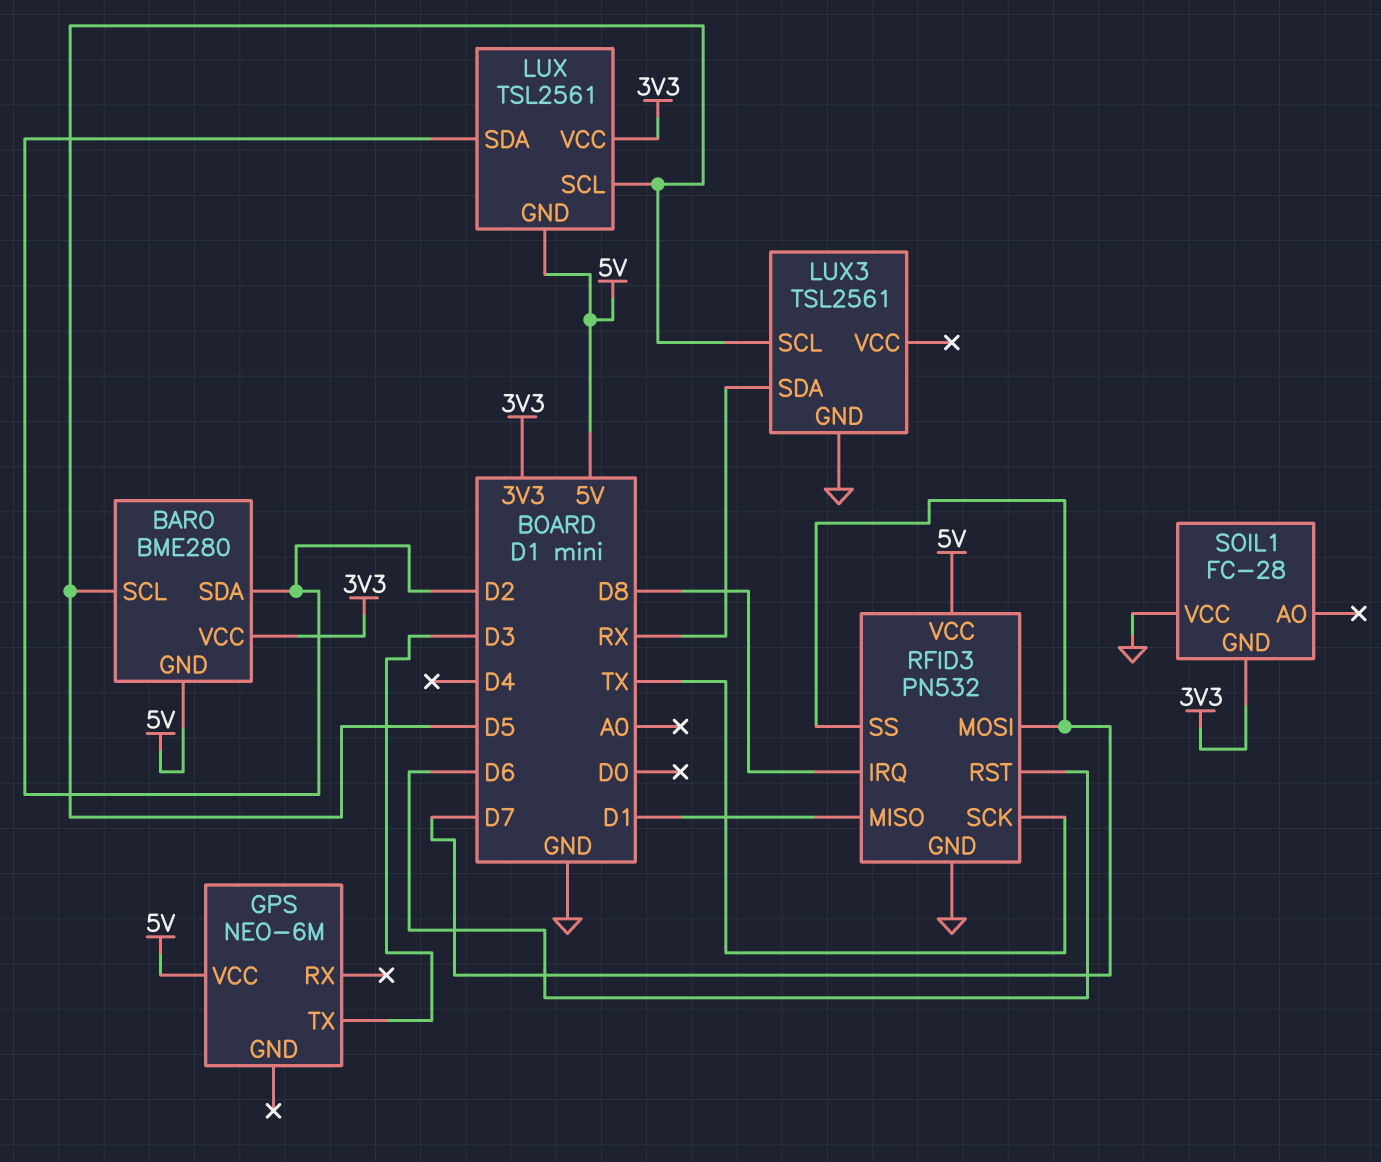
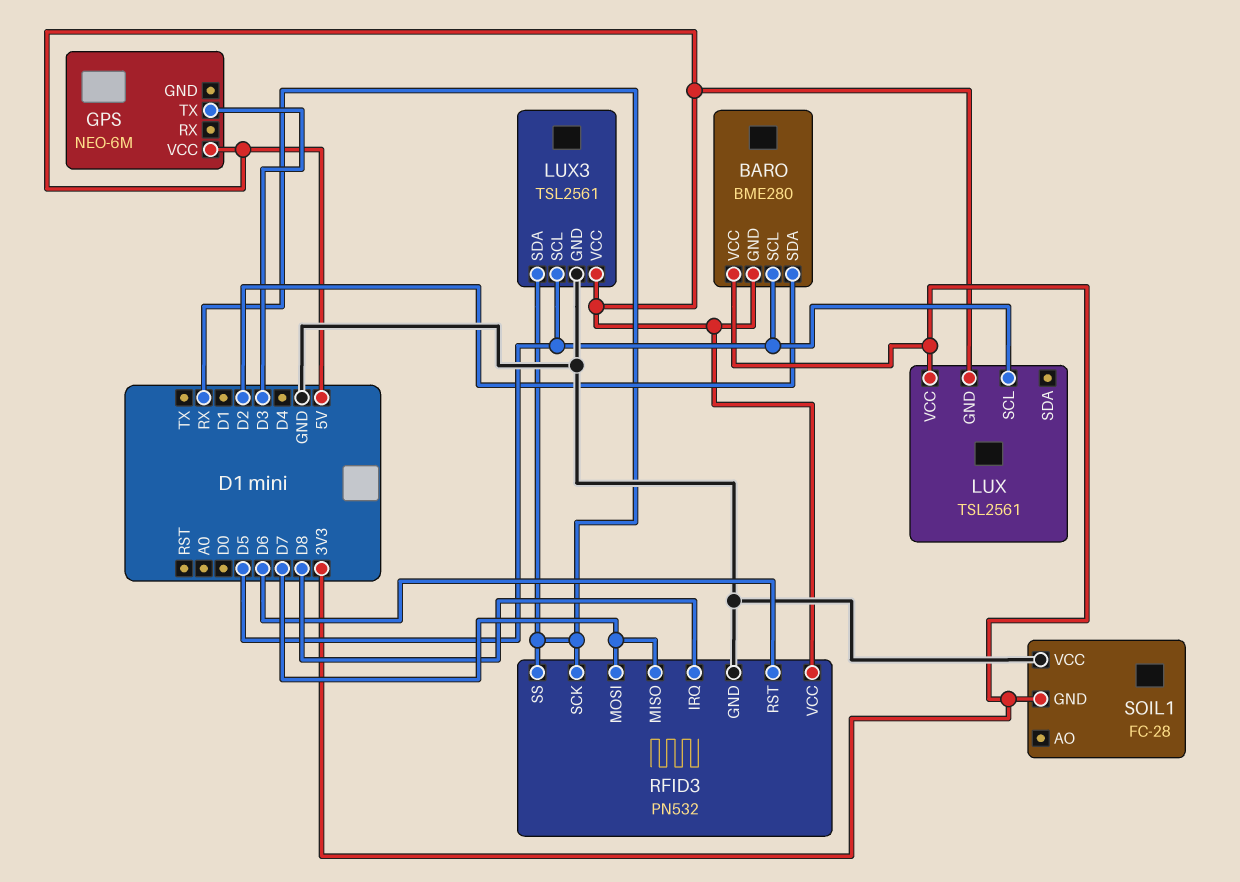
LUX pin SDA: D2 -> none
LUX3 pin VCC: none -> 5V
RFID3 pin MISO: D1 -> D7
RFID3 pin SCK: TX -> RX
RFID3 pin SS: D7 -> RX

